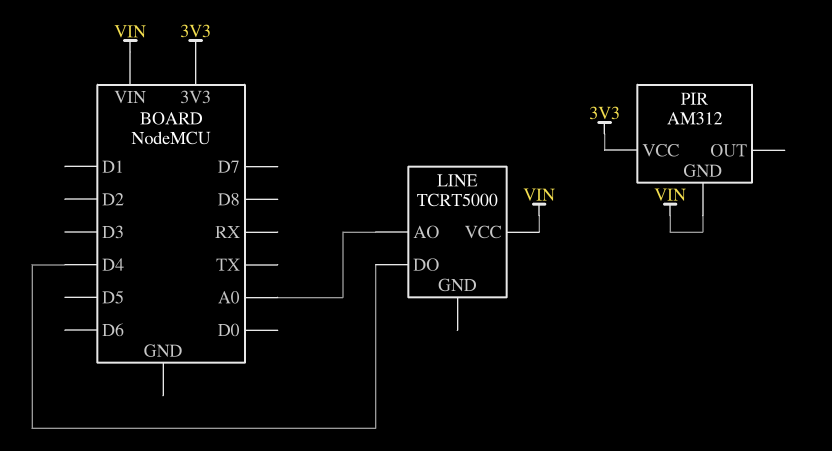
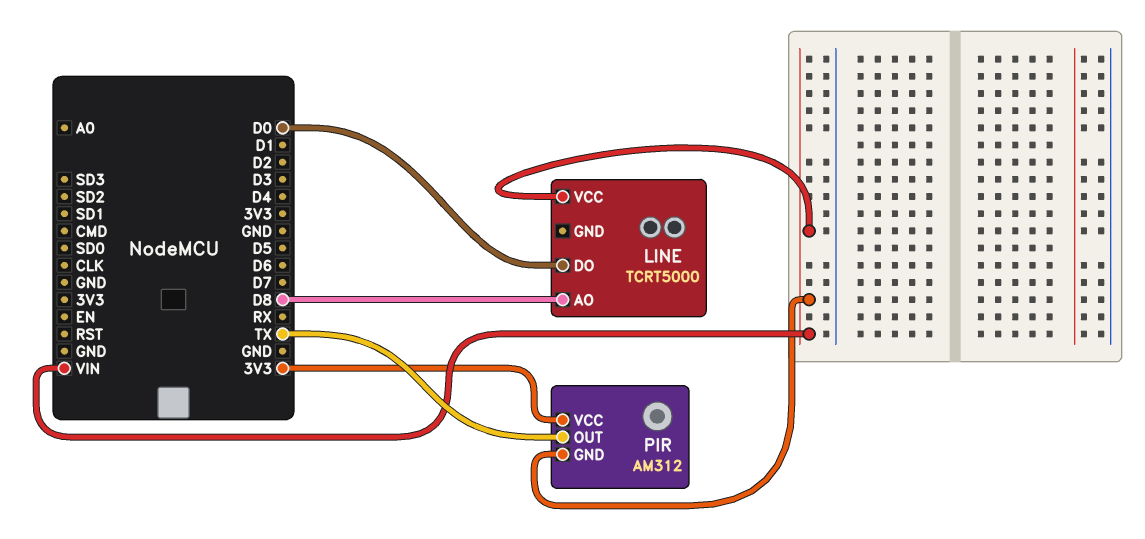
LINE pin AO: A0 -> D8
LINE pin DO: D4 -> D0
PIR pin OUT: none -> TX

